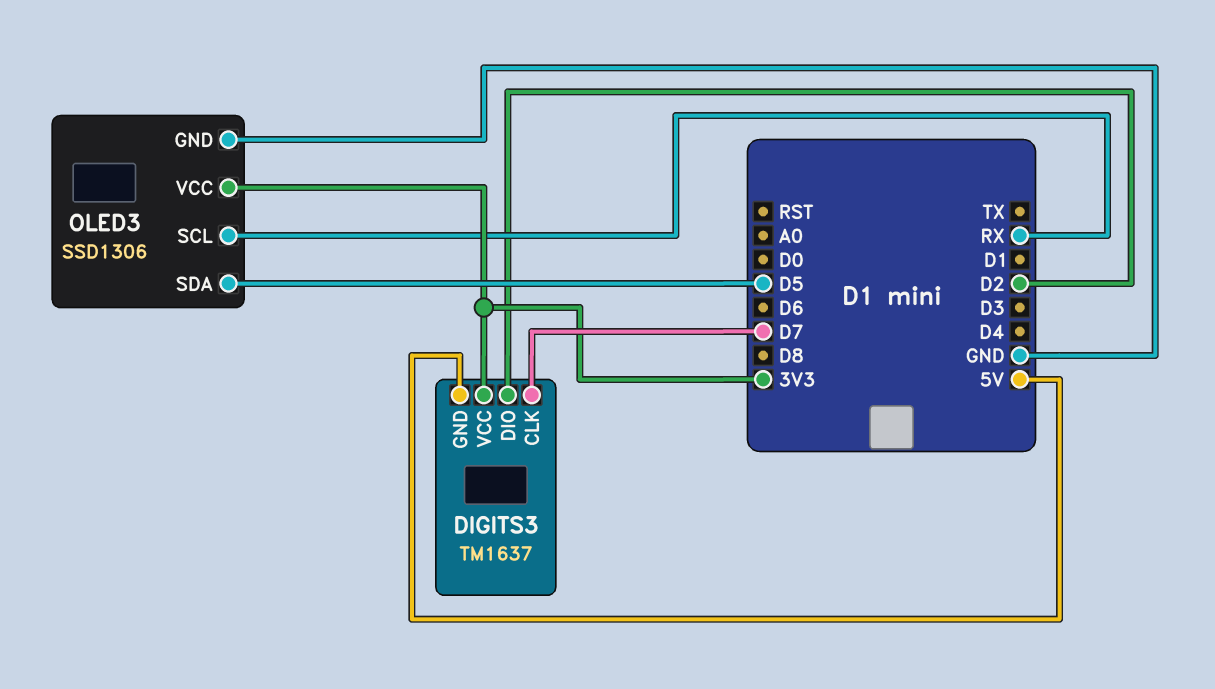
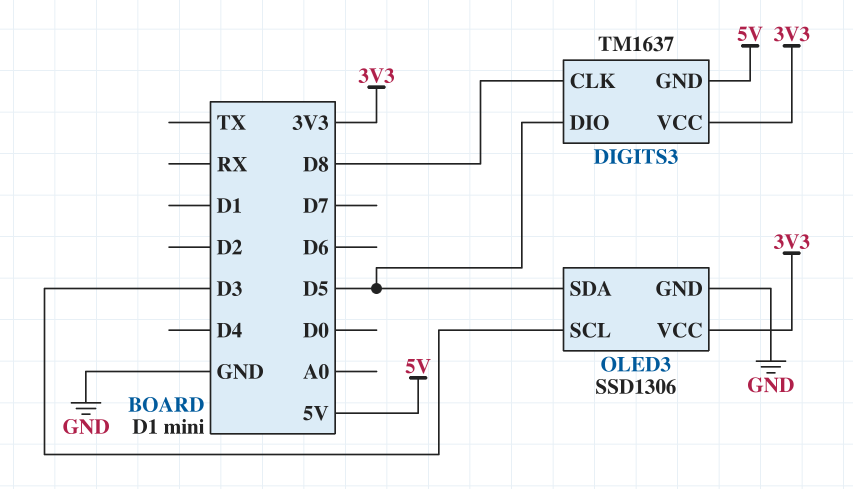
DIGITS3 pin CLK: D7 -> D8
DIGITS3 pin DIO: D2 -> D5
OLED3 pin SCL: RX -> D3

